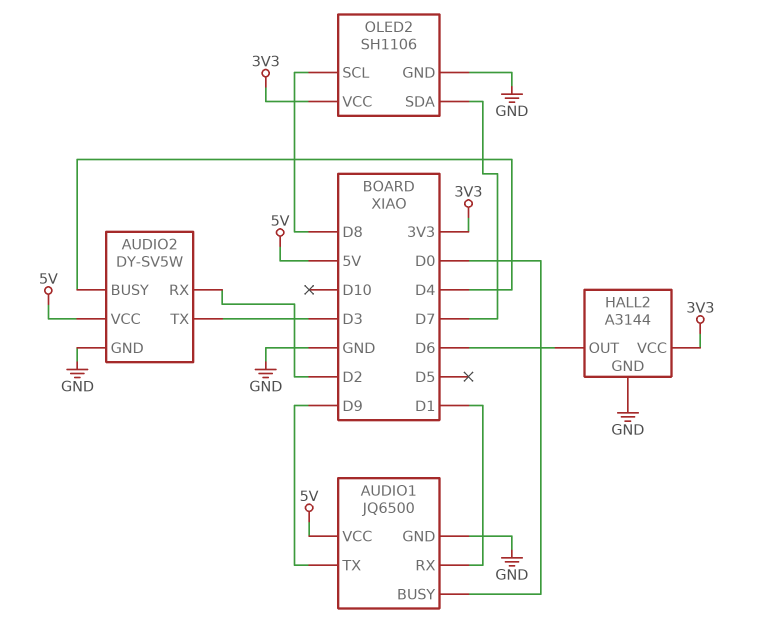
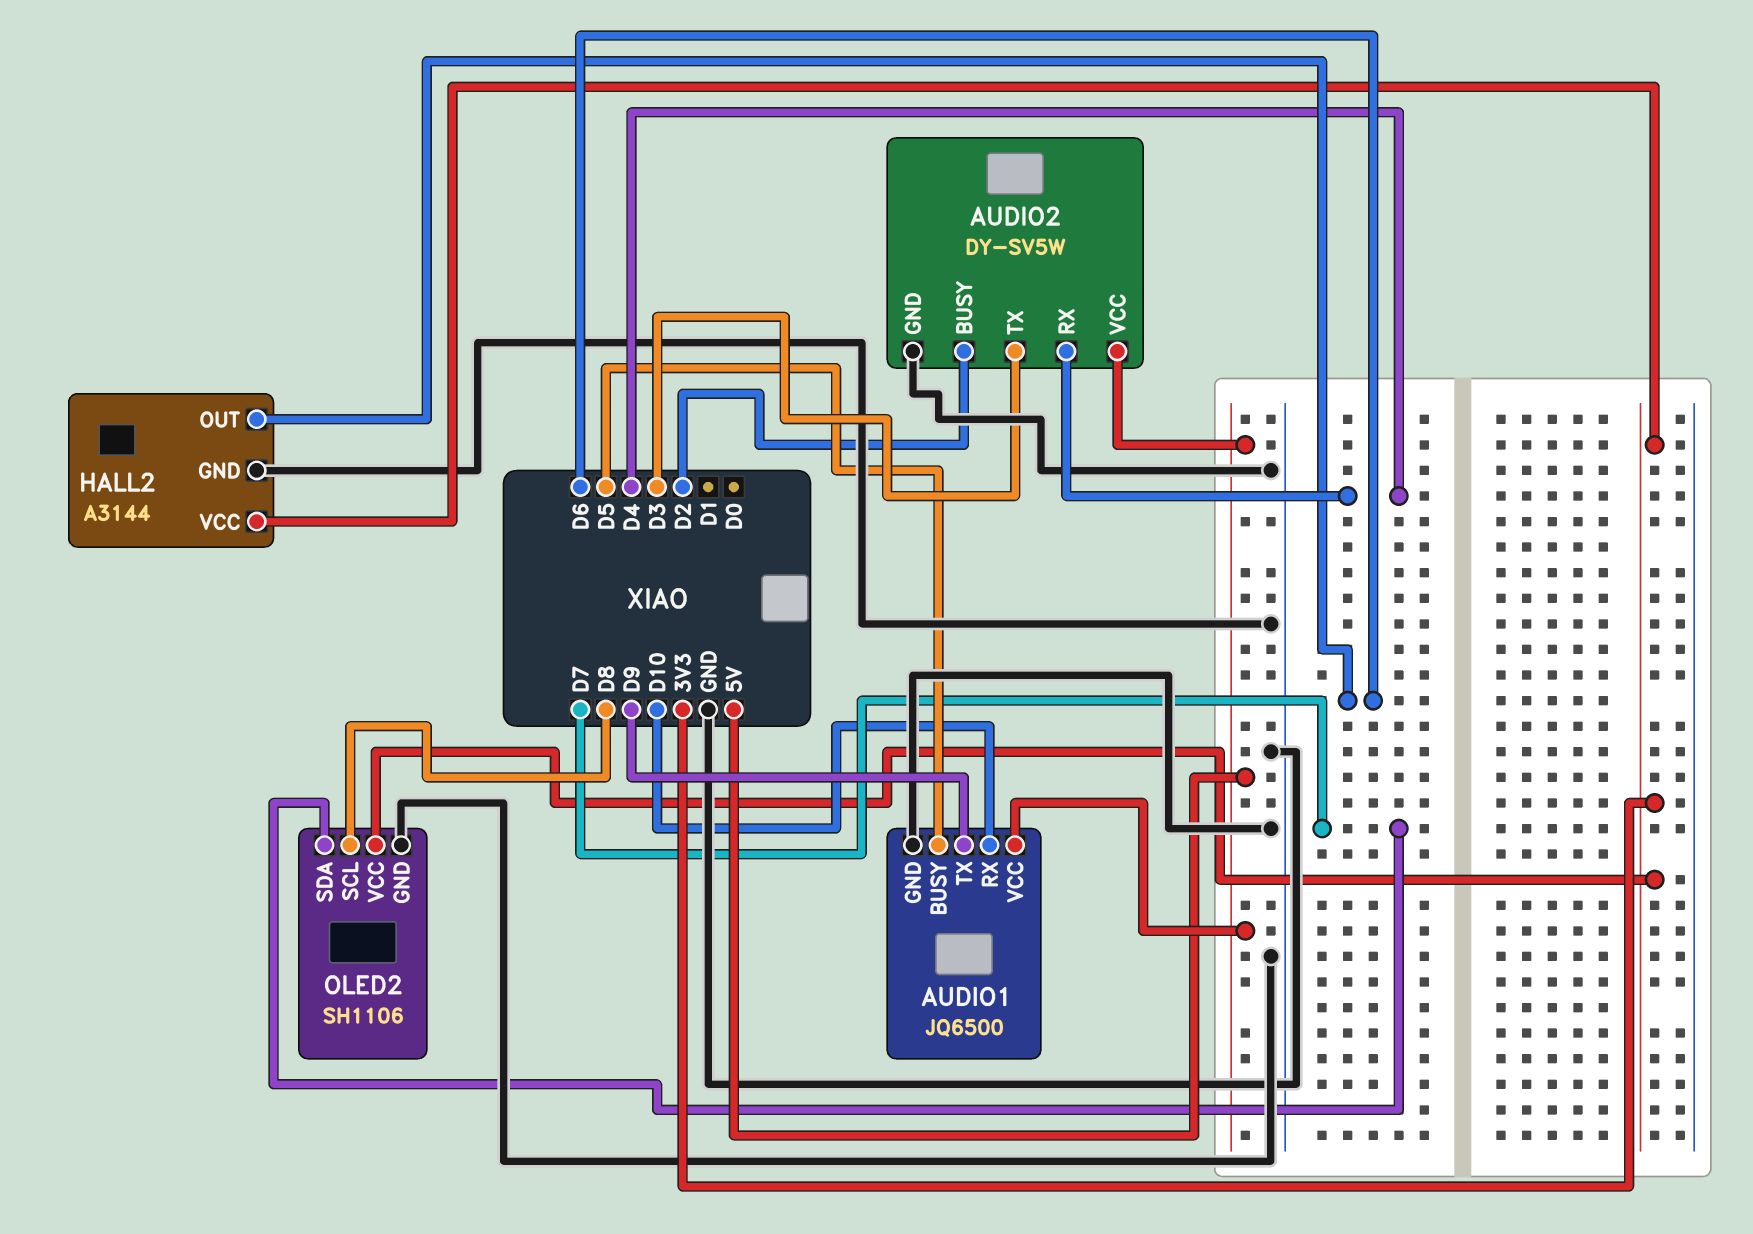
AUDIO1 pin BUSY: D0 -> D5
AUDIO1 pin RX: D1 -> D10
AUDIO2 pin BUSY: D4 -> D2
AUDIO2 pin RX: D2 -> D4

